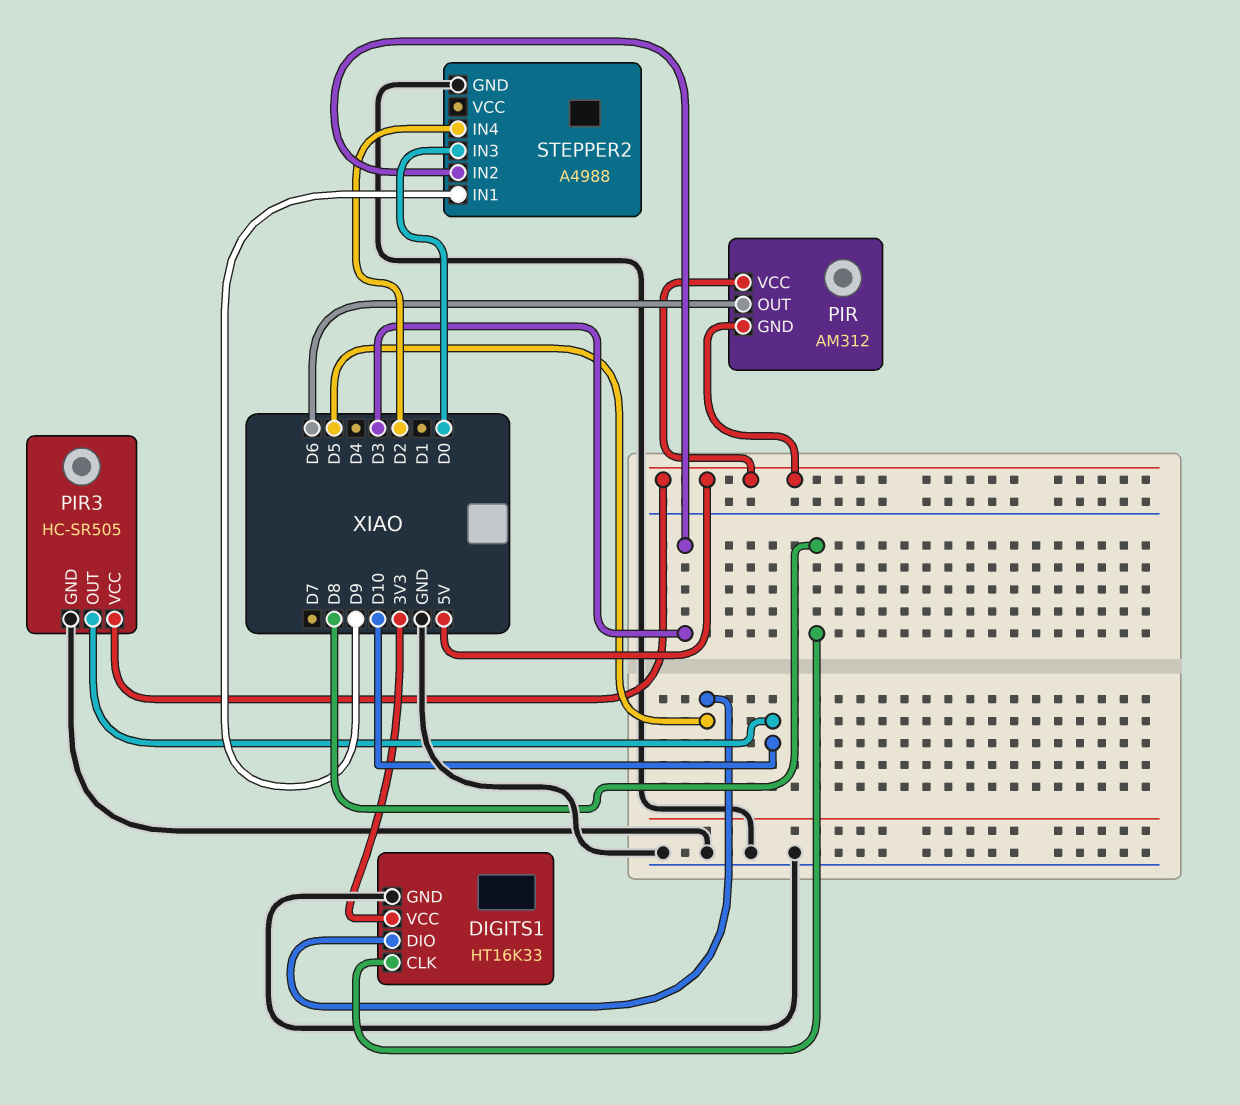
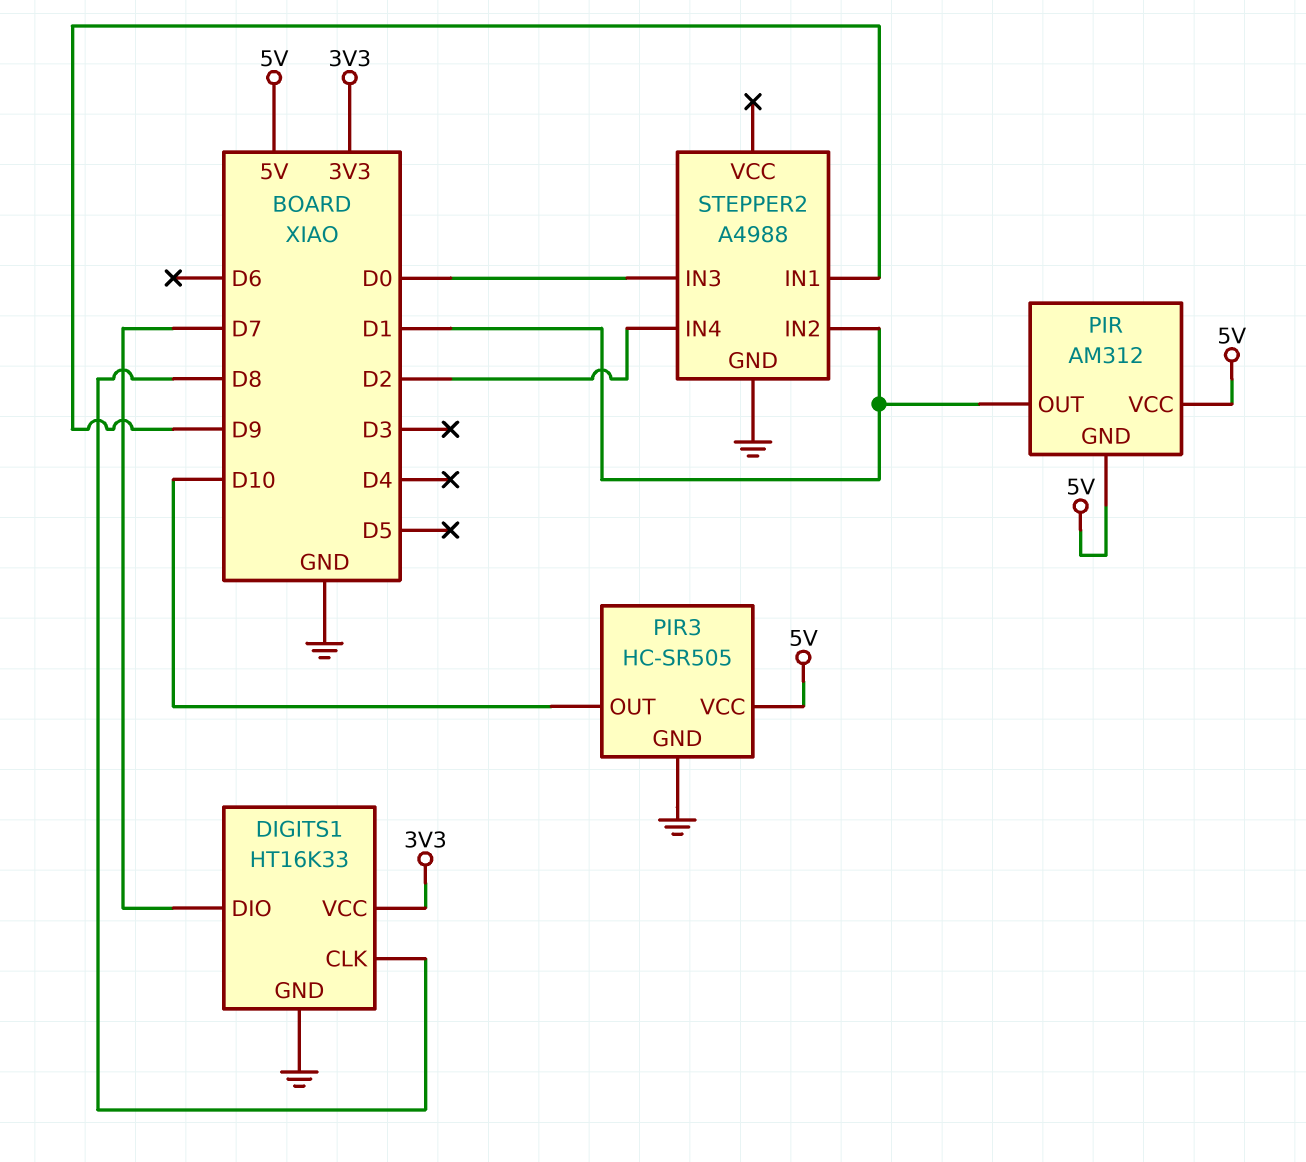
DIGITS1 pin DIO: D5 -> D7
PIR pin OUT: D6 -> D1
STEPPER2 pin IN2: D3 -> D1

